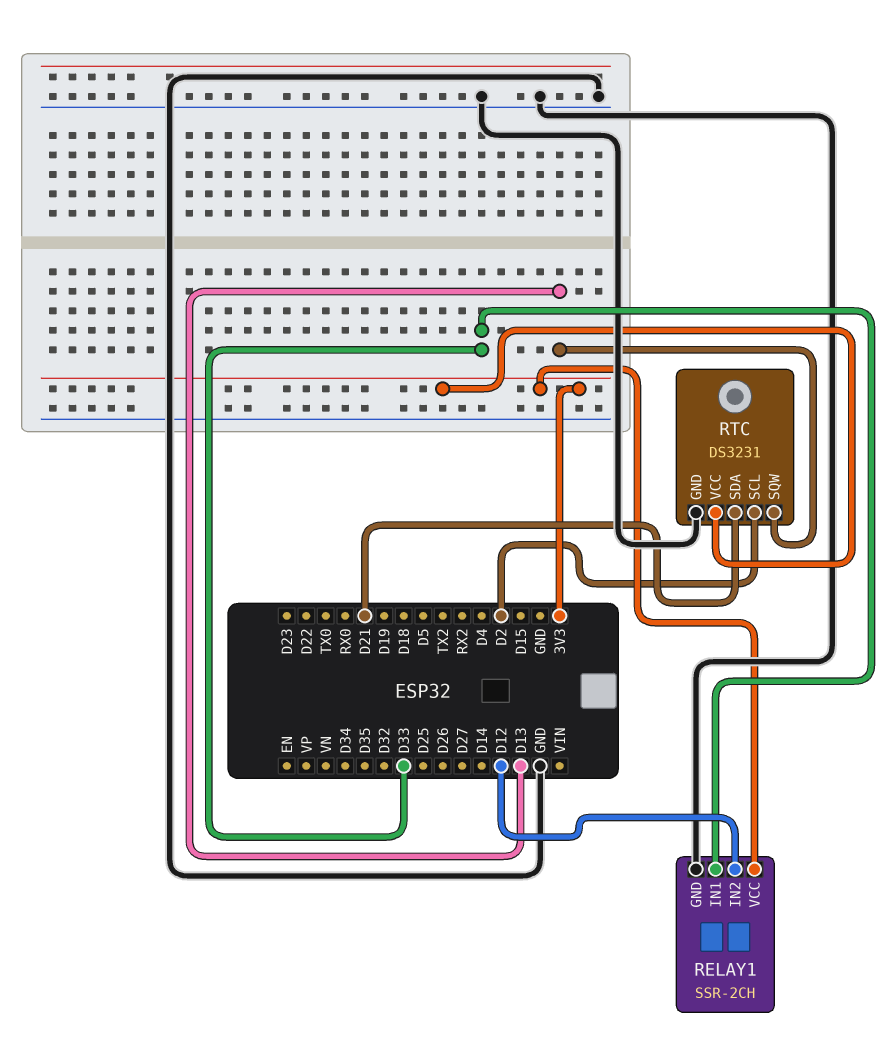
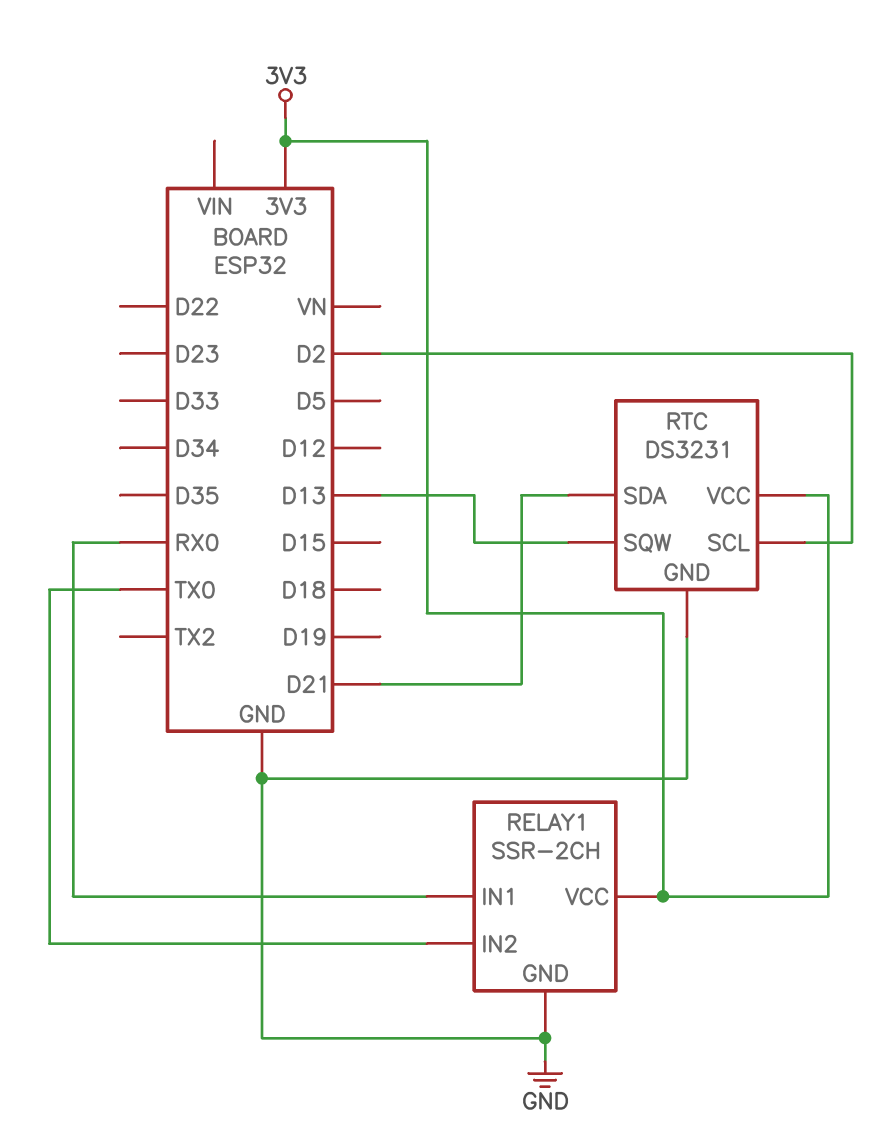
RELAY1 pin IN1: D33 -> RX0
RELAY1 pin IN2: D12 -> TX0

